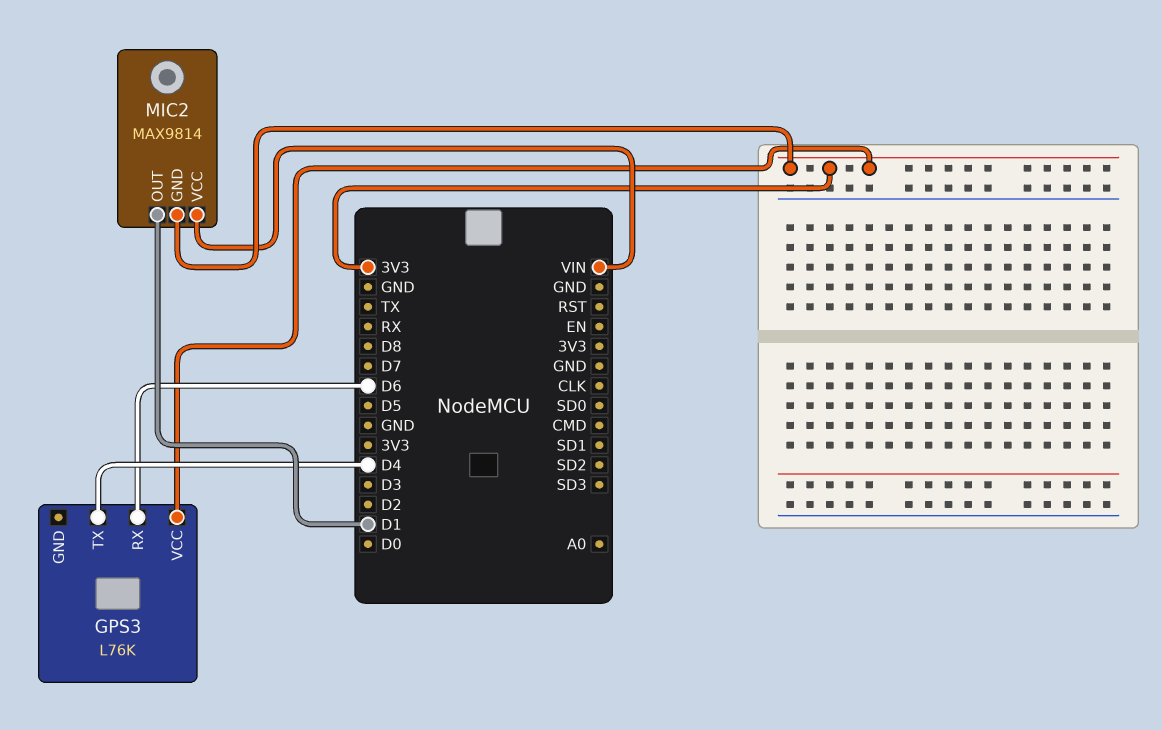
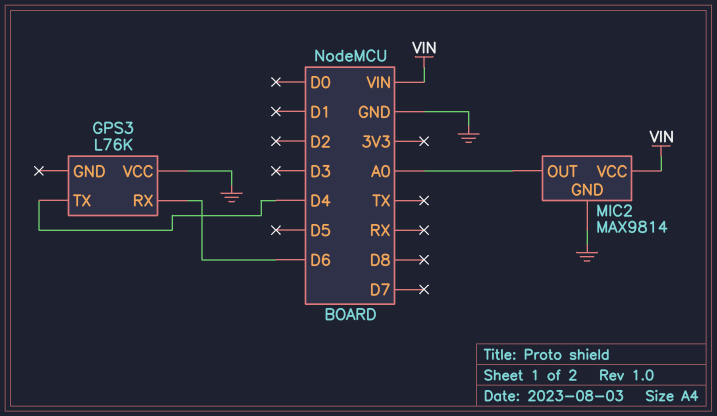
GPS3 pin VCC: 3V3 -> GND
MIC2 pin GND: 3V3 -> GND
MIC2 pin OUT: D1 -> A0

